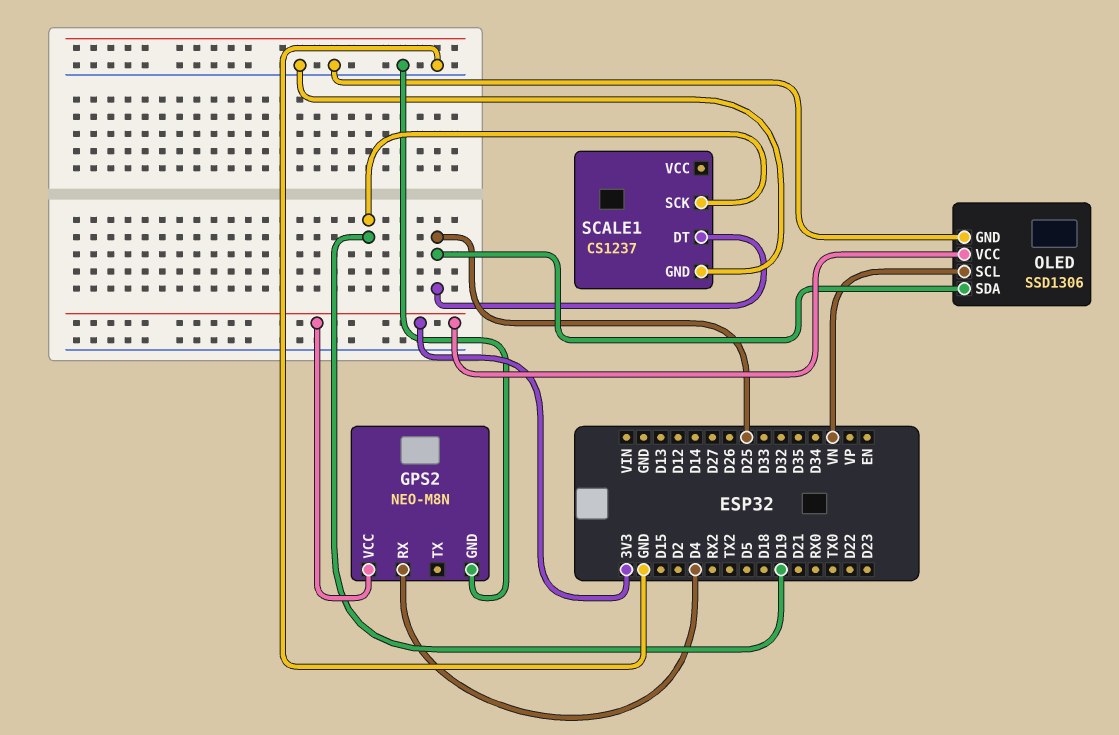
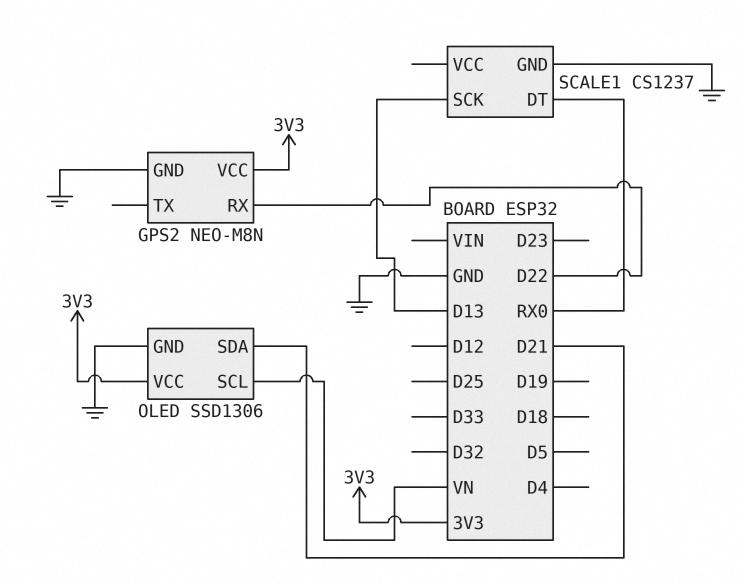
GPS2 pin RX: D4 -> D22
OLED pin SDA: D25 -> D21
SCALE1 pin DT: D25 -> RX0
SCALE1 pin SCK: D19 -> D13

